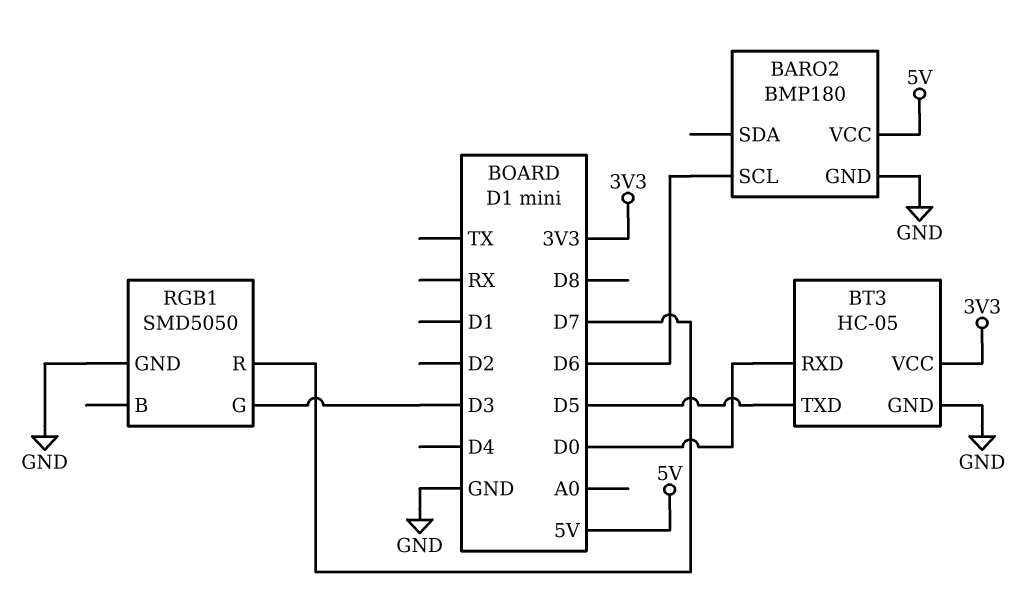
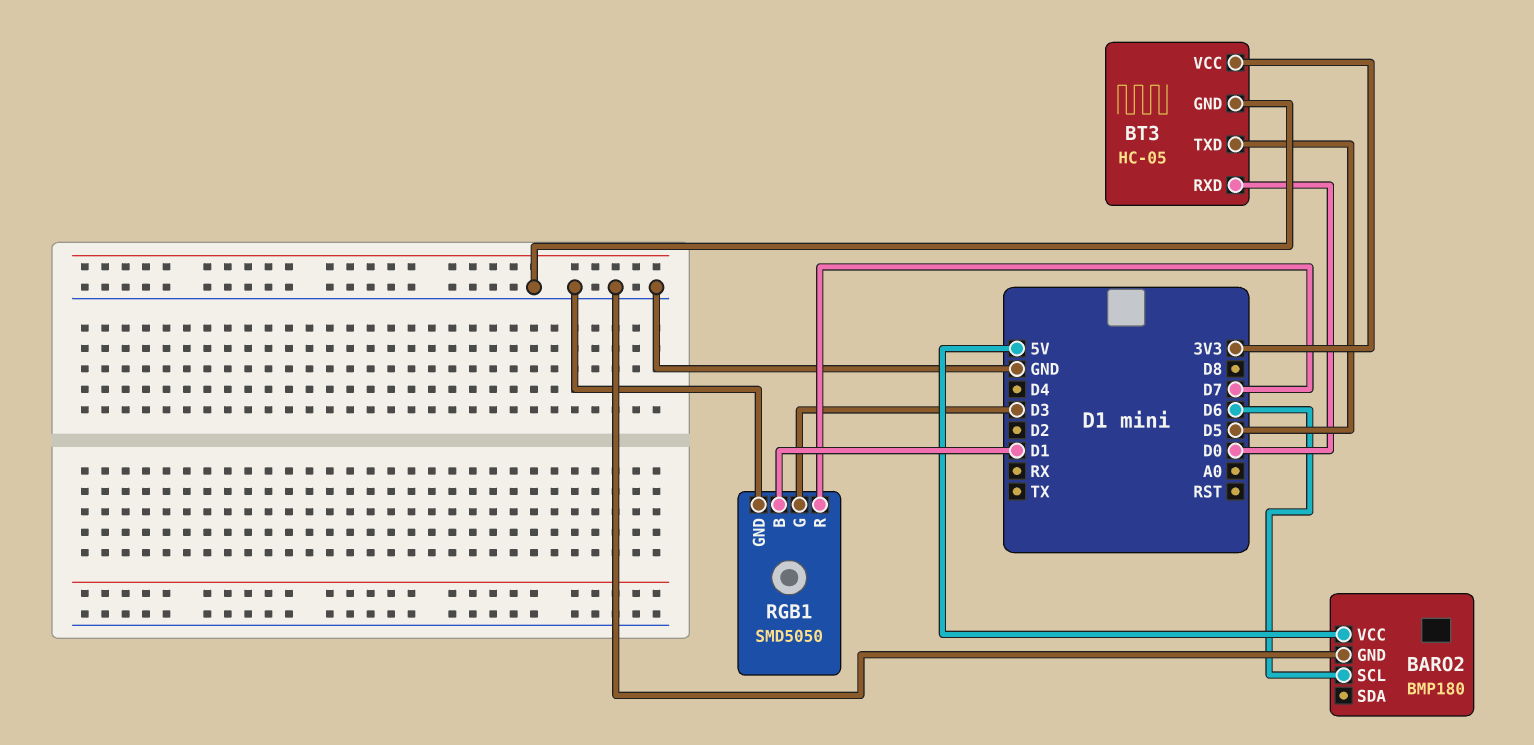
RGB1 pin B: none -> D1

